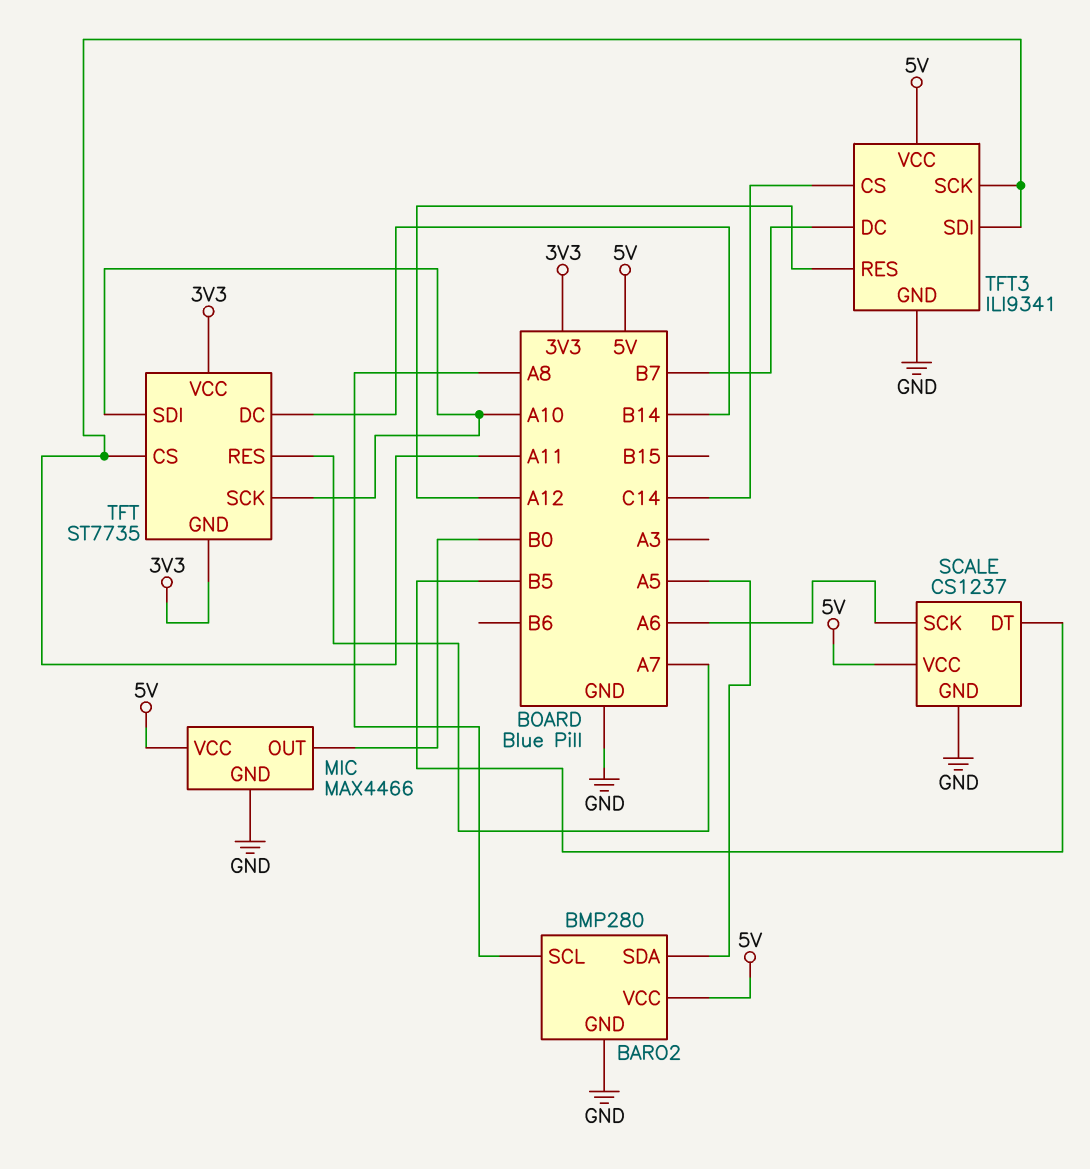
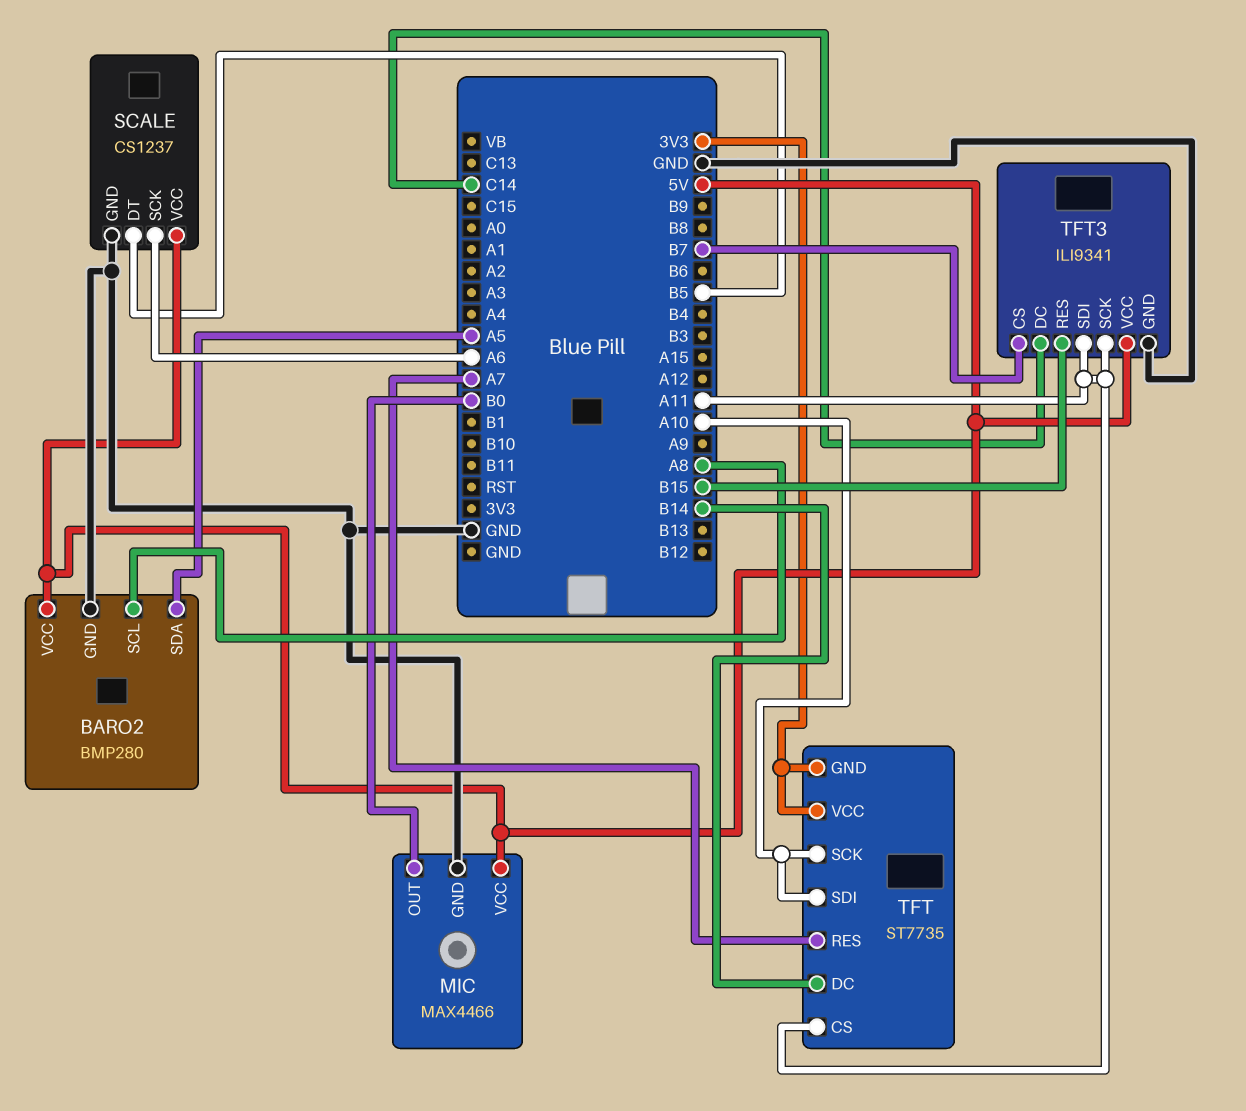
TFT3 pin CS: C14 -> B7
TFT3 pin DC: B7 -> C14
TFT3 pin RES: A12 -> B15

